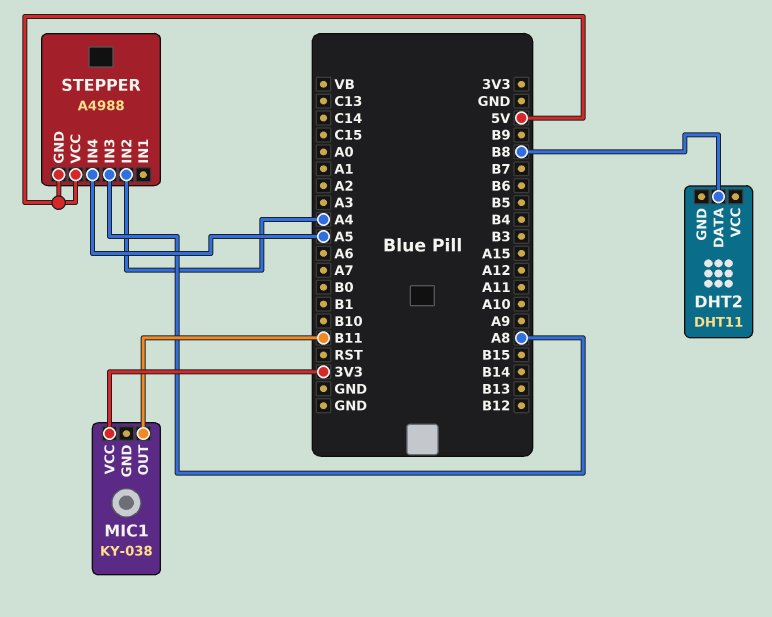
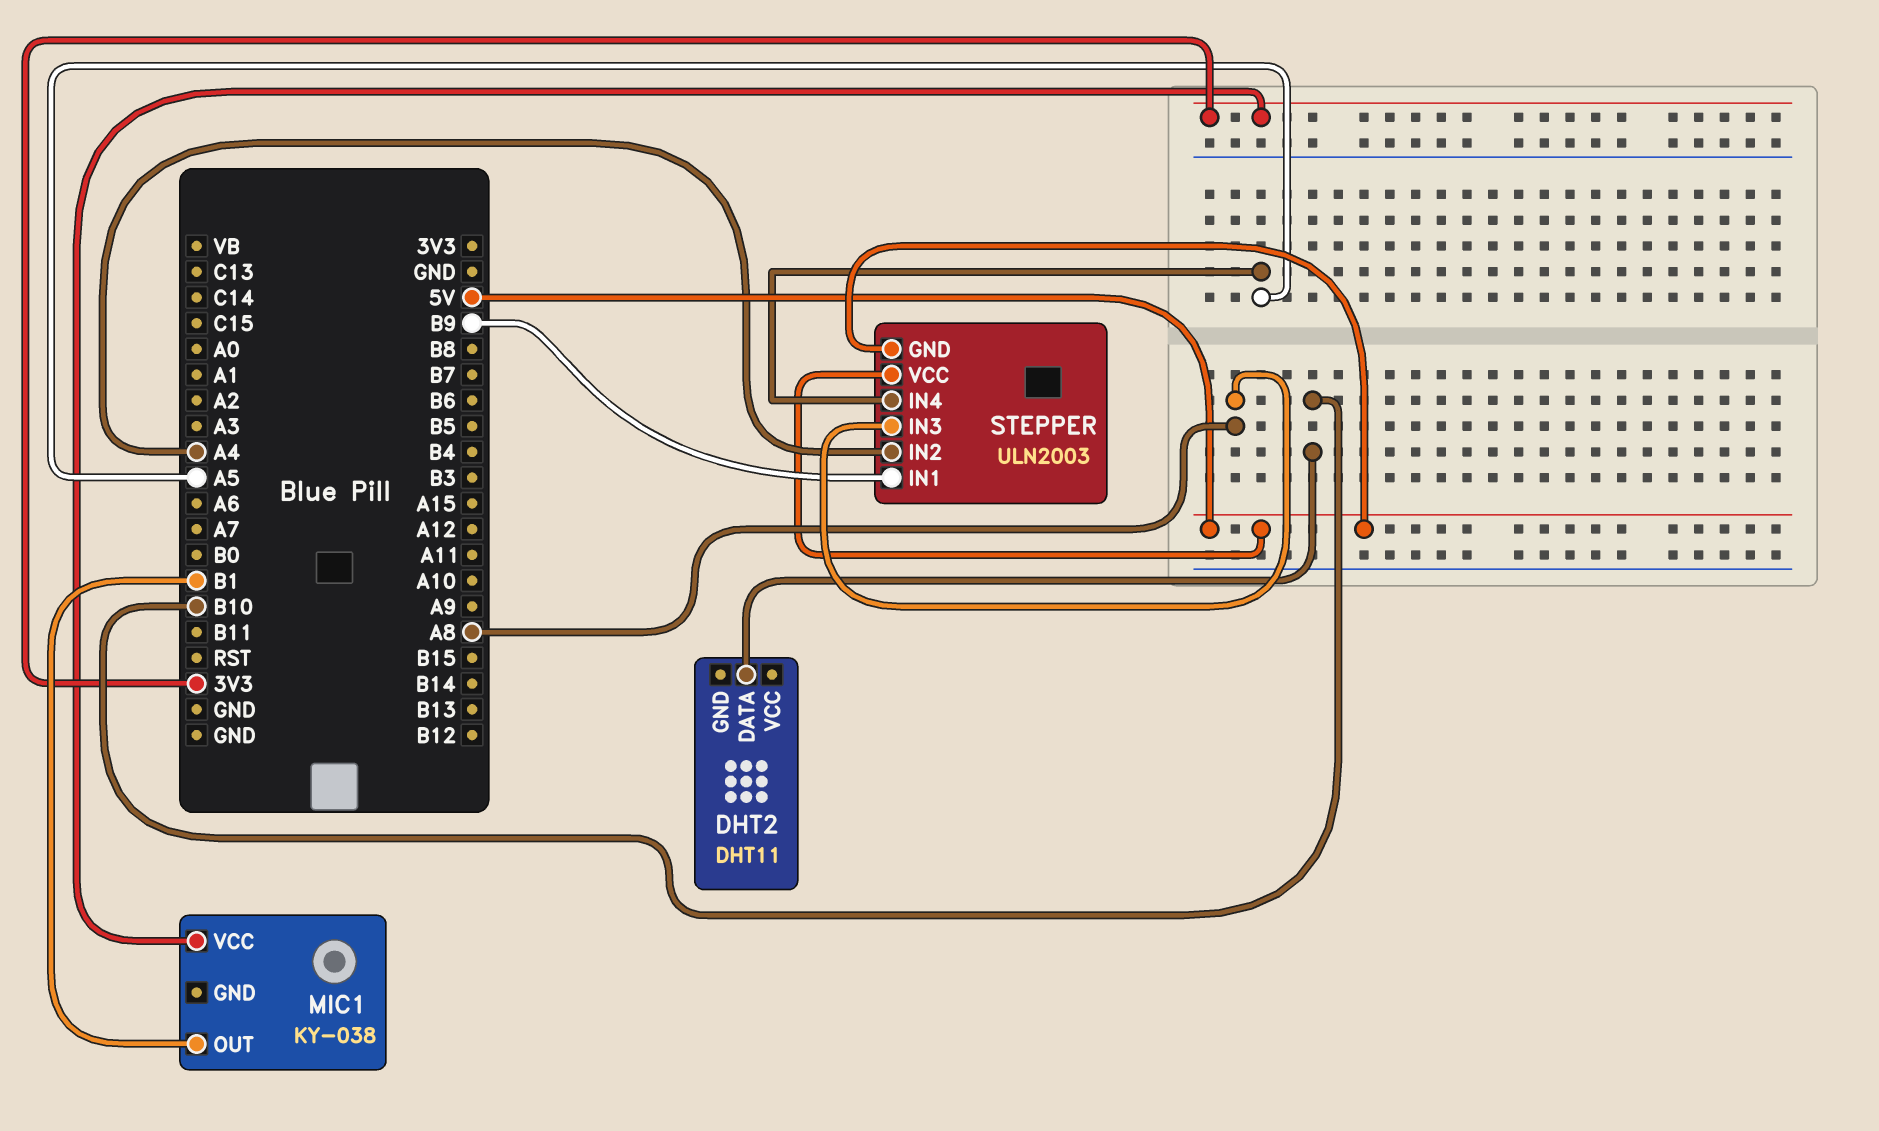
DHT2 pin DATA: B8 -> B10
MIC1 pin OUT: B11 -> B1
STEPPER: A4988 -> ULN2003
STEPPER pin IN1: none -> B9

